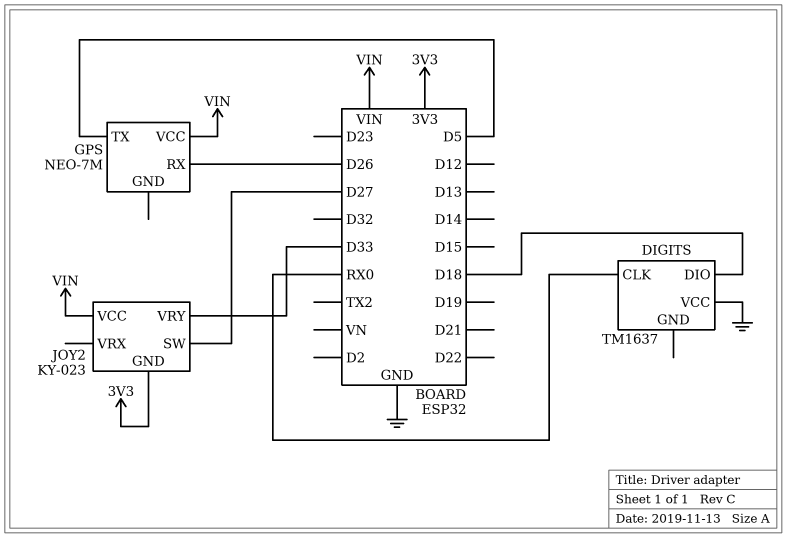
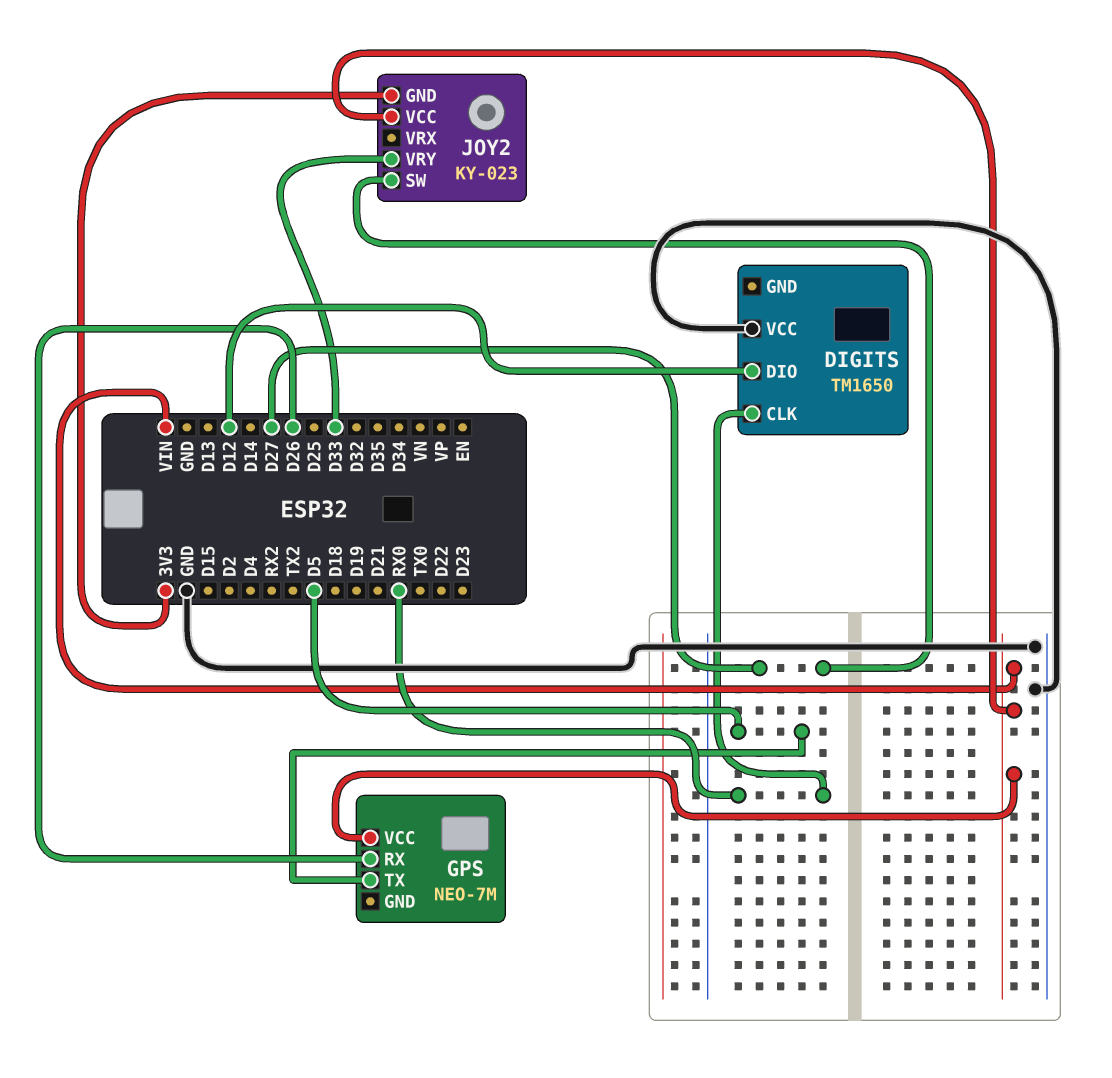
DIGITS: TM1637 -> TM1650
DIGITS pin DIO: D18 -> D12

